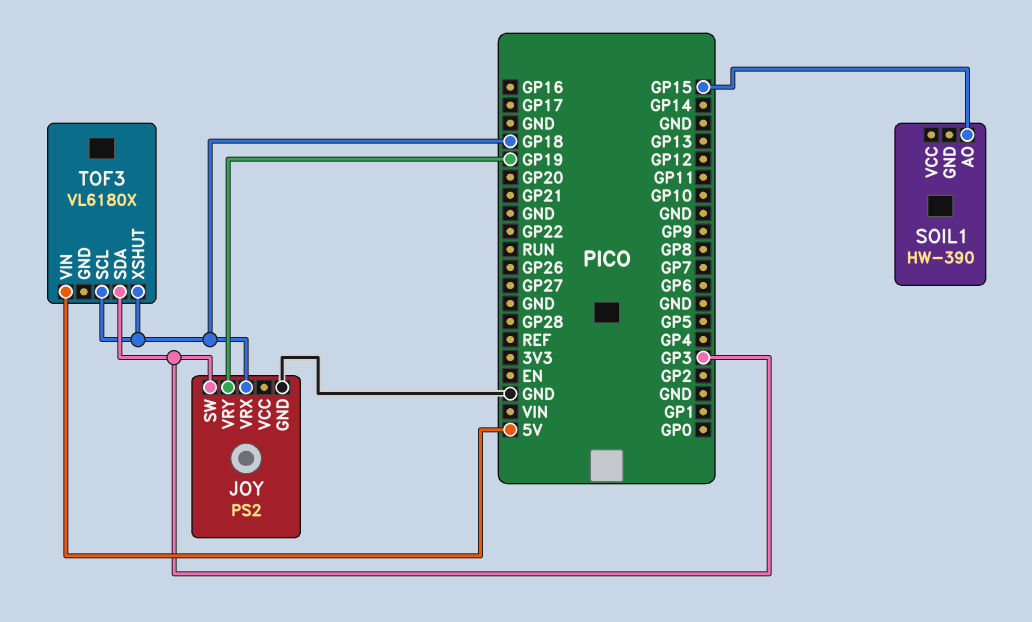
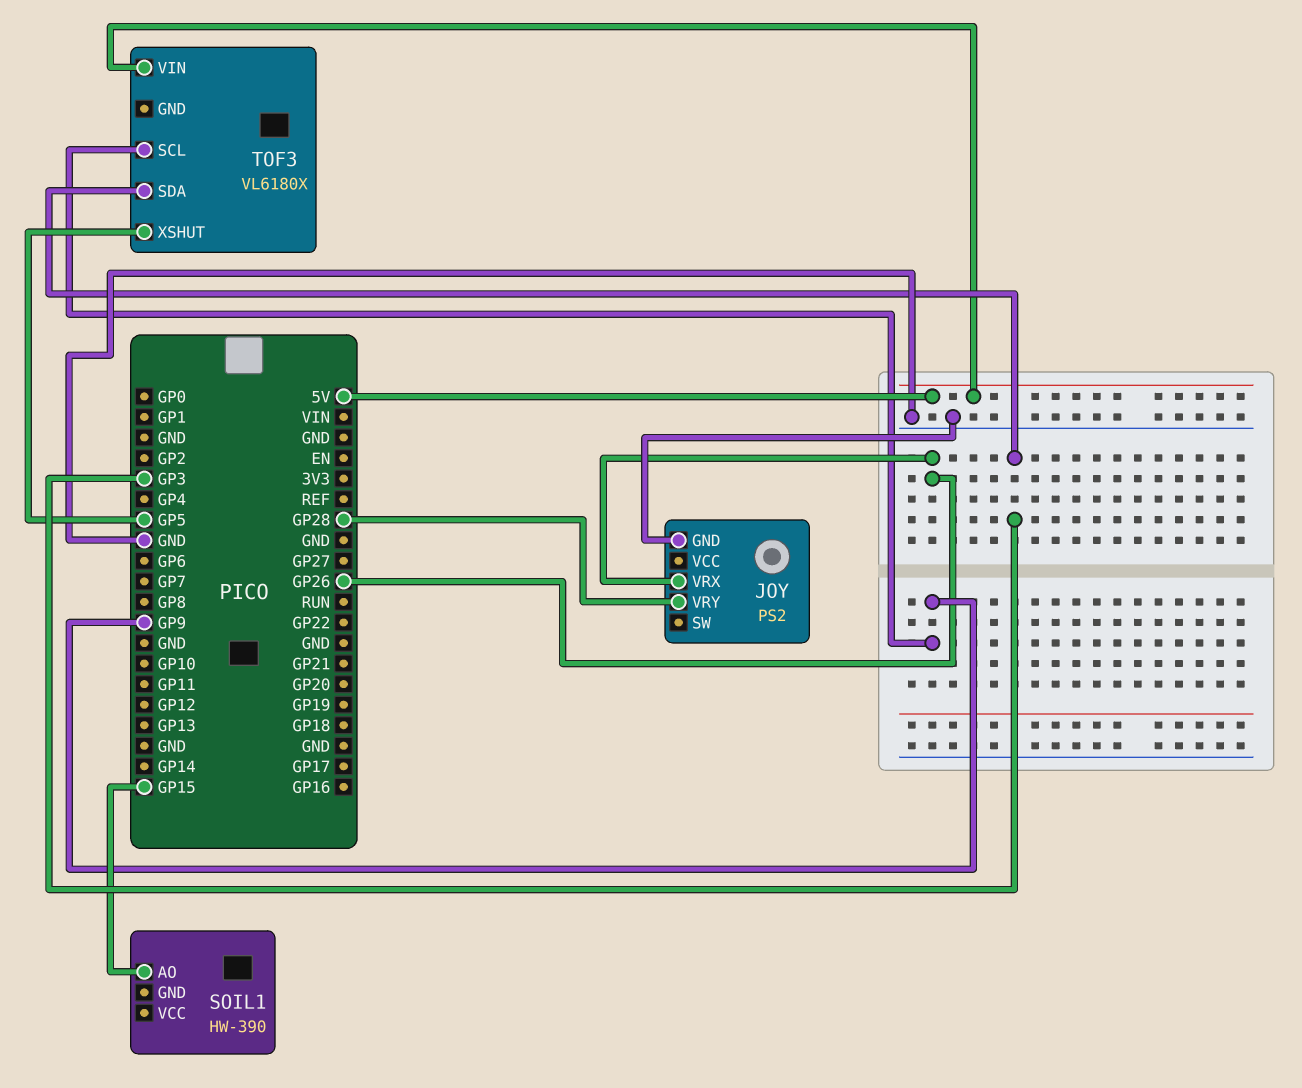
JOY pin SW: GP3 -> none
JOY pin VRX: GP18 -> GP26
JOY pin VRY: GP19 -> GP28
TOF3 pin SCL: GP18 -> GP9
TOF3 pin XSHUT: GP18 -> GP5

